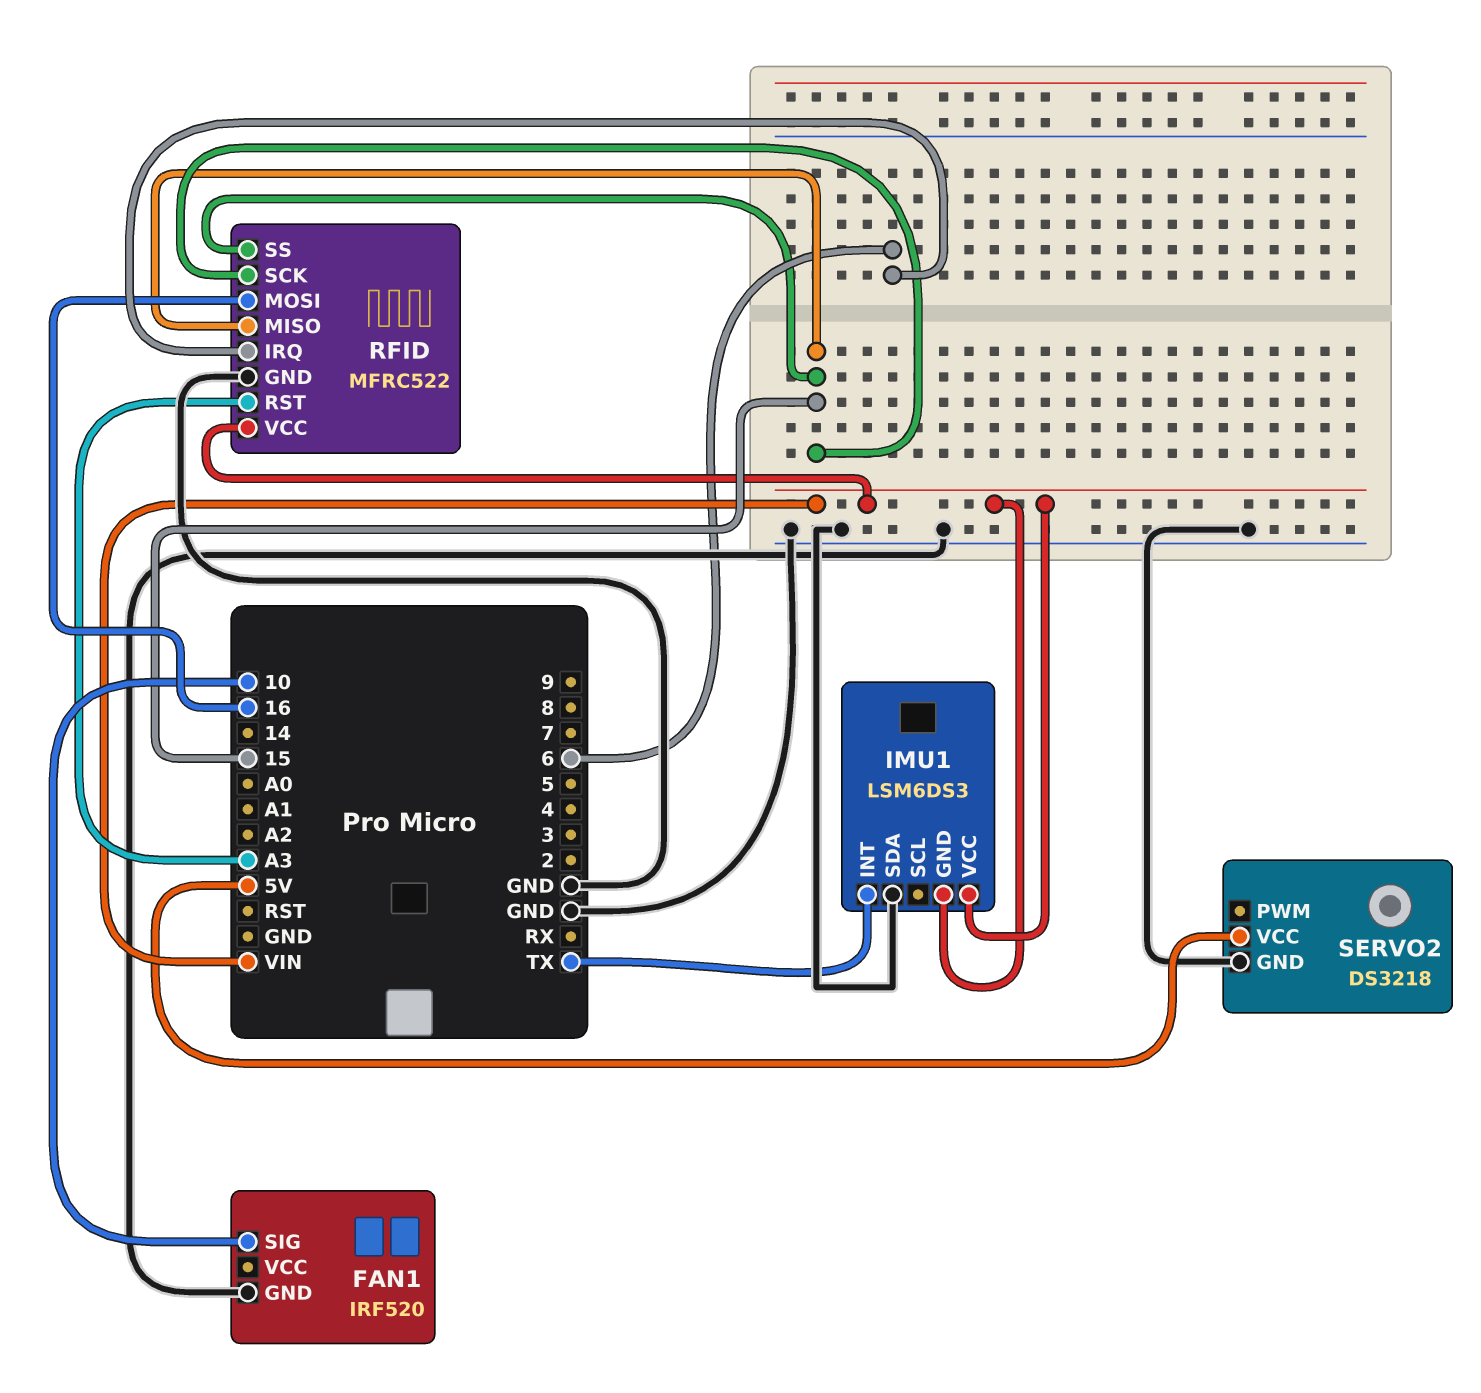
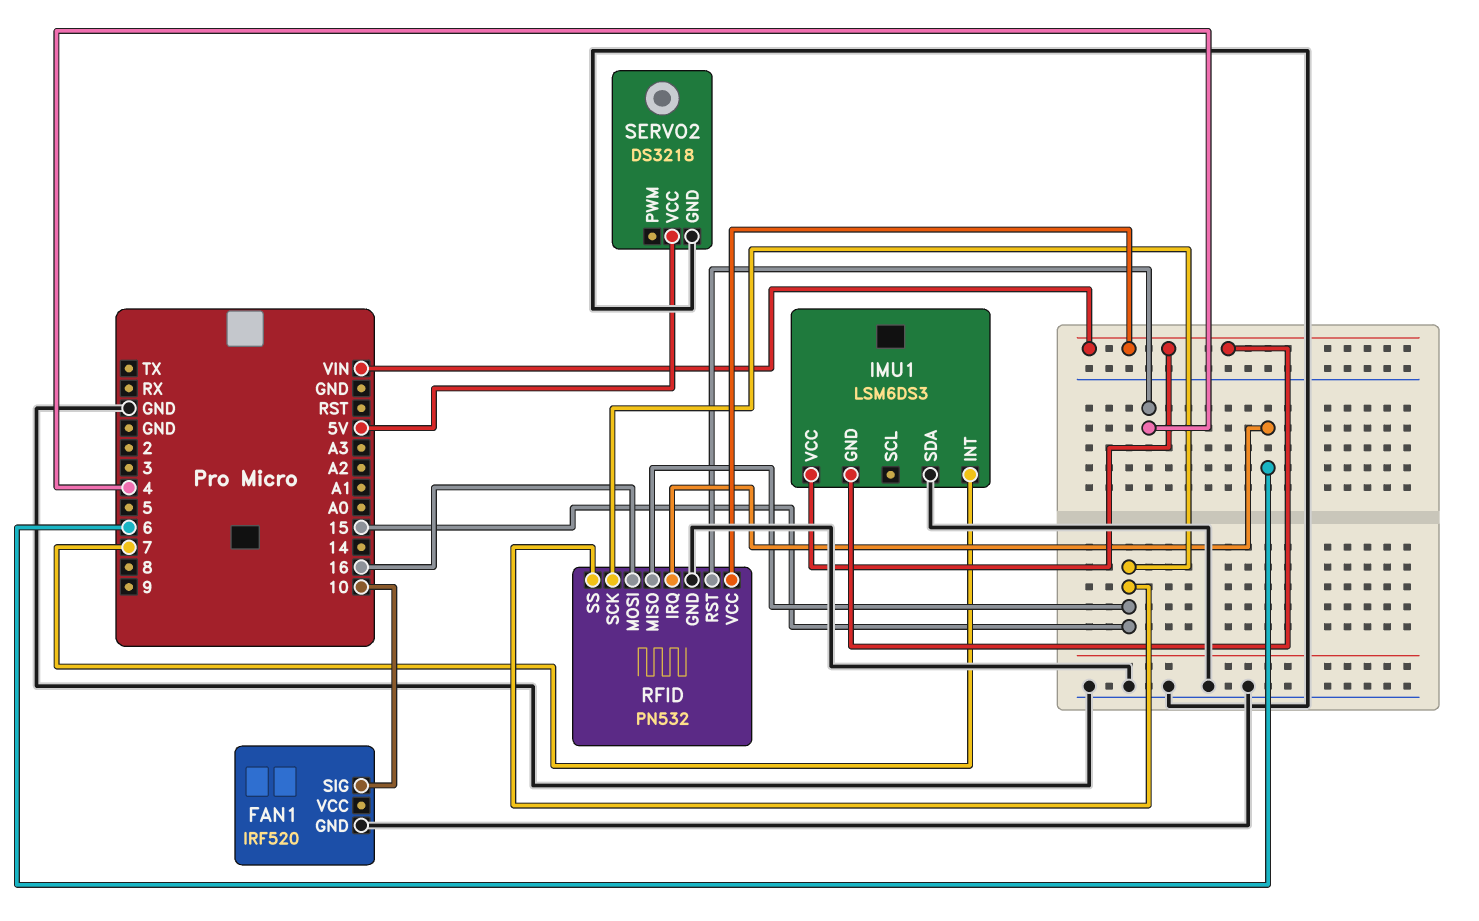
IMU1 pin INT: TX -> 7
RFID: MFRC522 -> PN532
RFID pin RST: A3 -> 4

